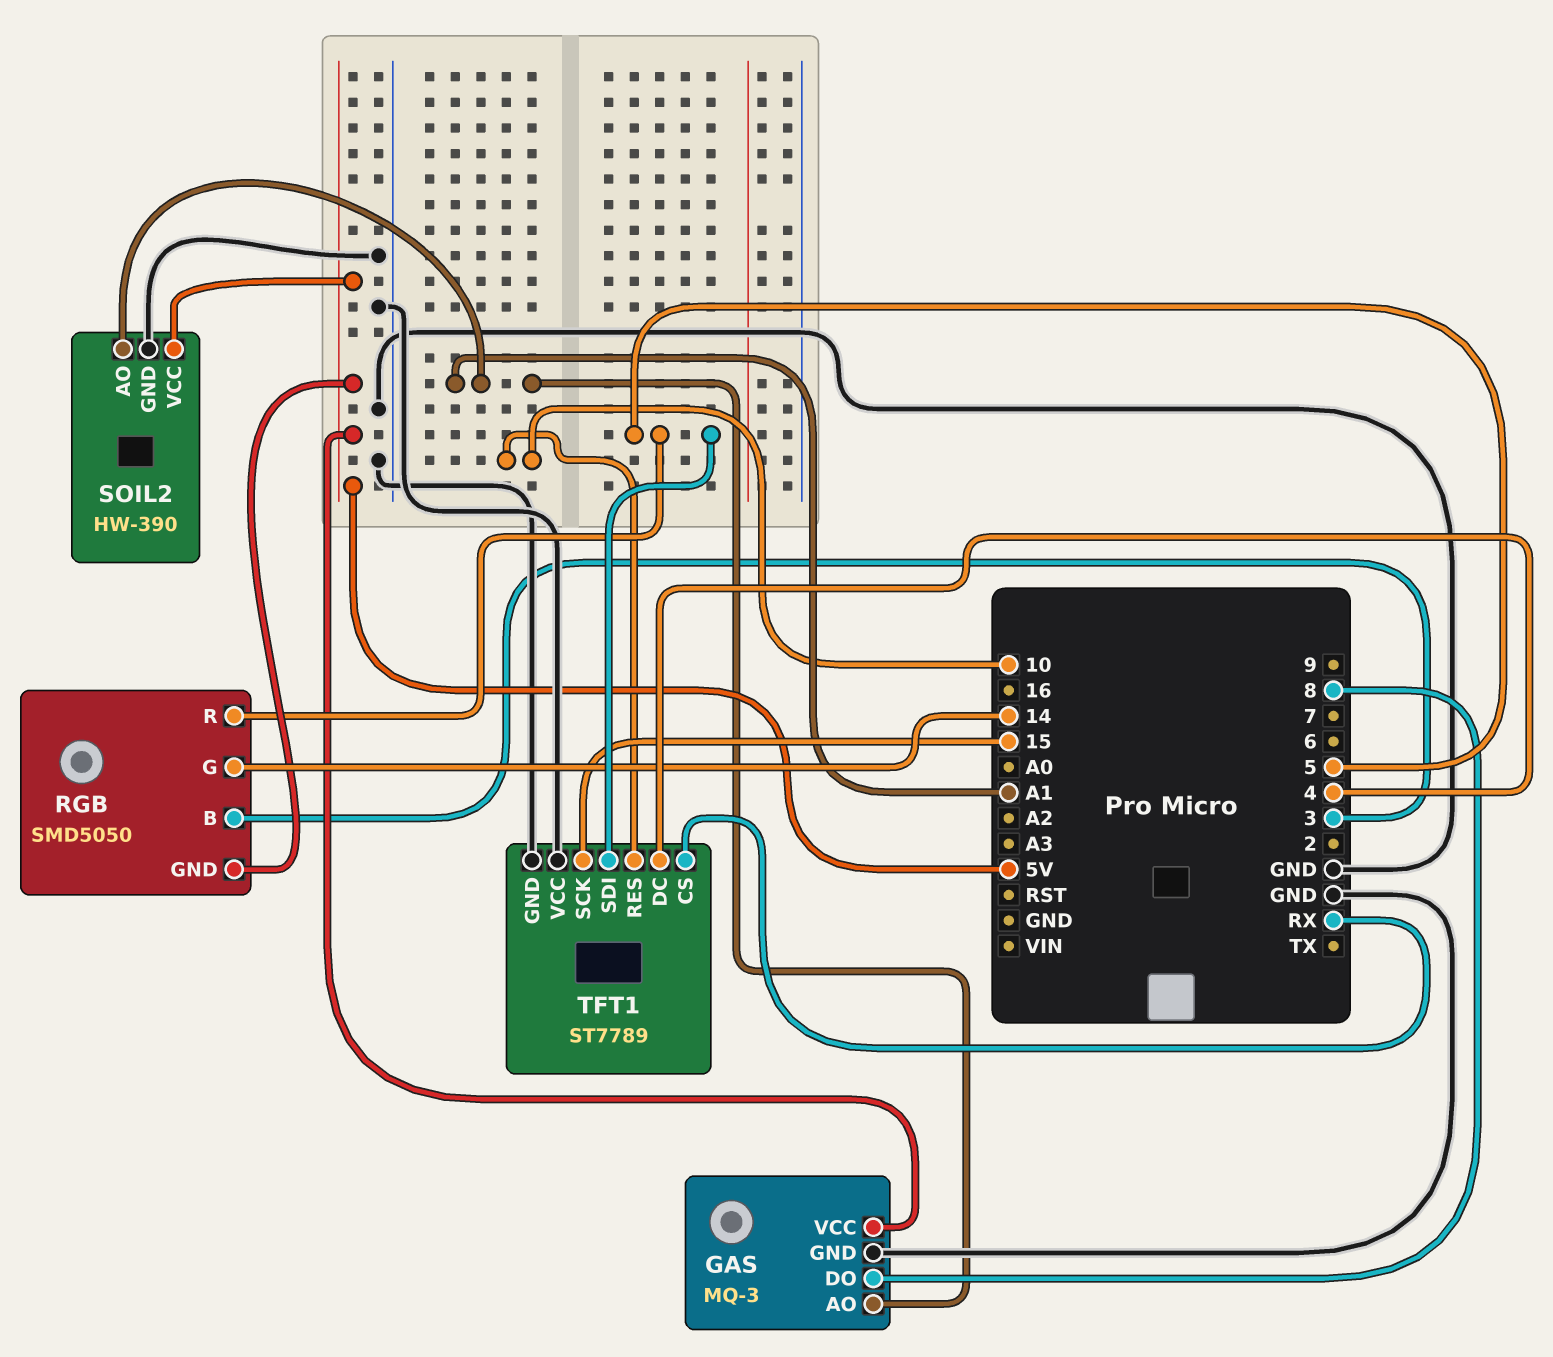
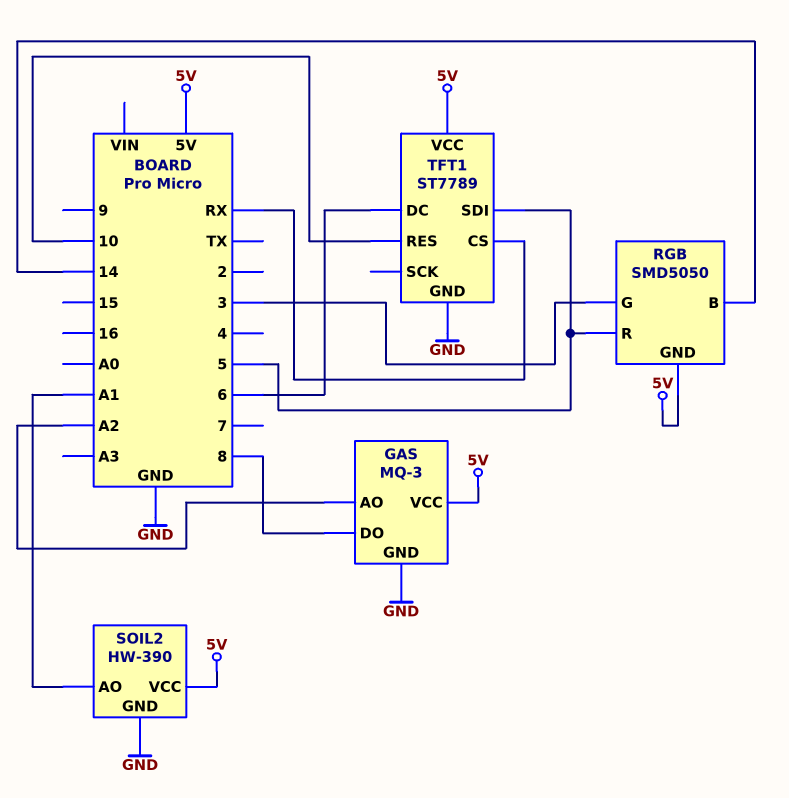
GAS pin AO: A1 -> A2
RGB pin B: 3 -> 14
RGB pin G: 14 -> 3
TFT1 pin DC: 4 -> 6
TFT1 pin SCK: 15 -> none
TFT1 pin VCC: GND -> 5V

